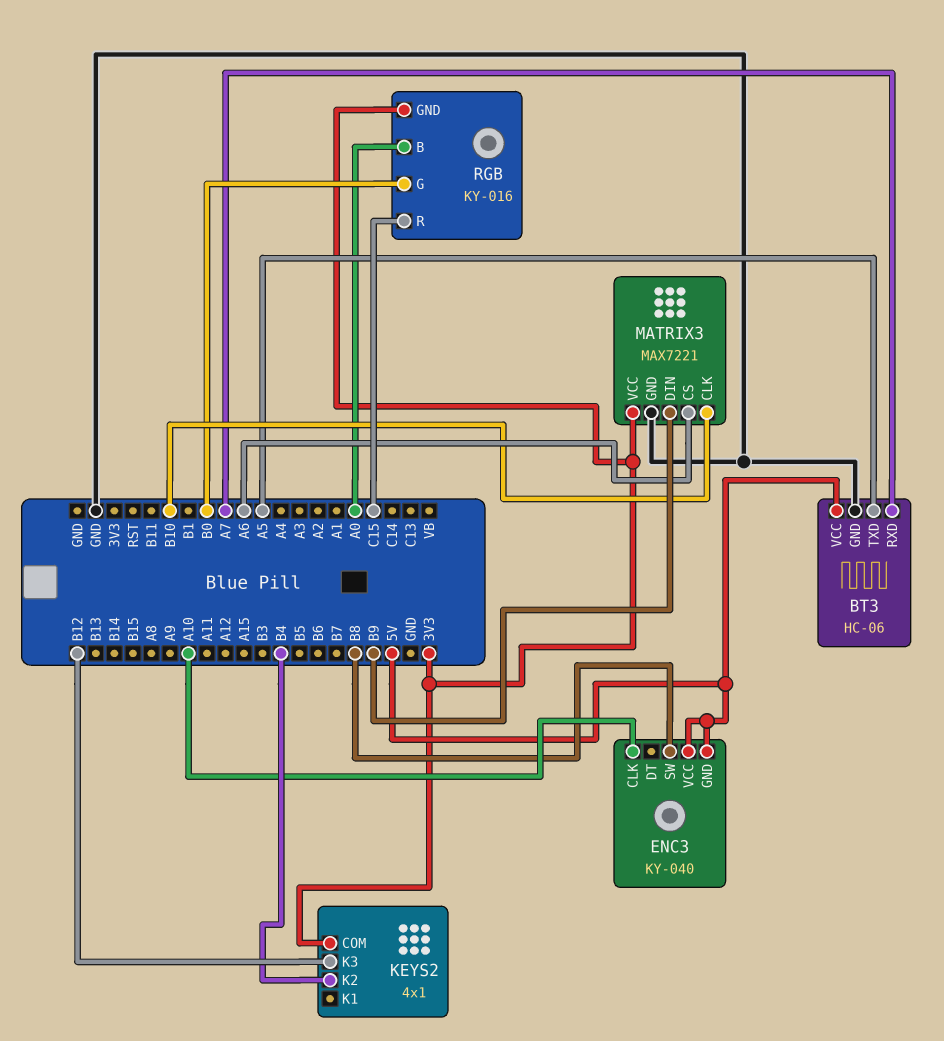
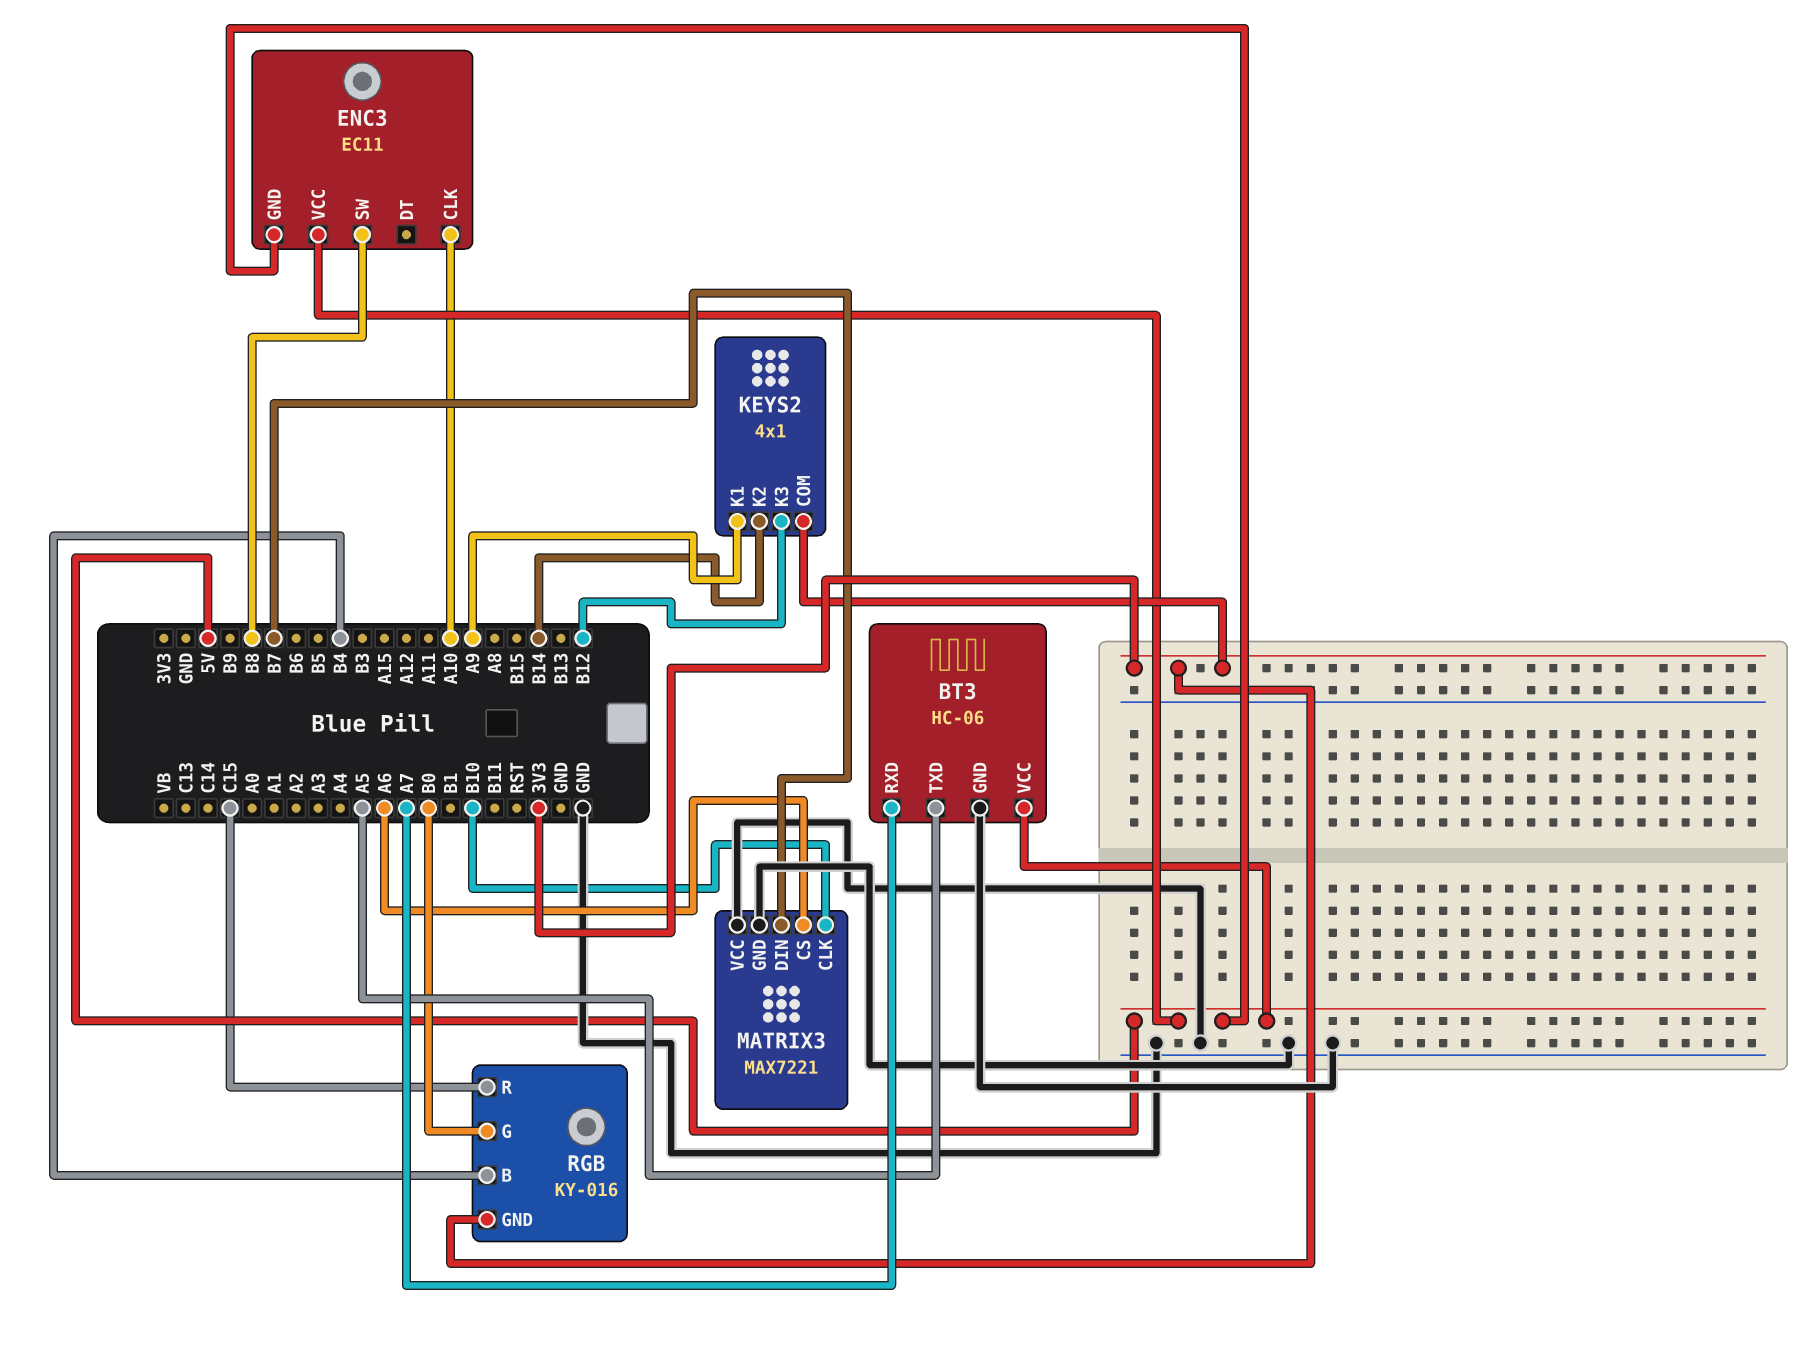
ENC3: KY-040 -> EC11
KEYS2 pin K1: none -> A9
KEYS2 pin K2: B4 -> B14
MATRIX3 pin DIN: B9 -> B7
MATRIX3 pin VCC: 3V3 -> GND
RGB pin B: A0 -> B4

